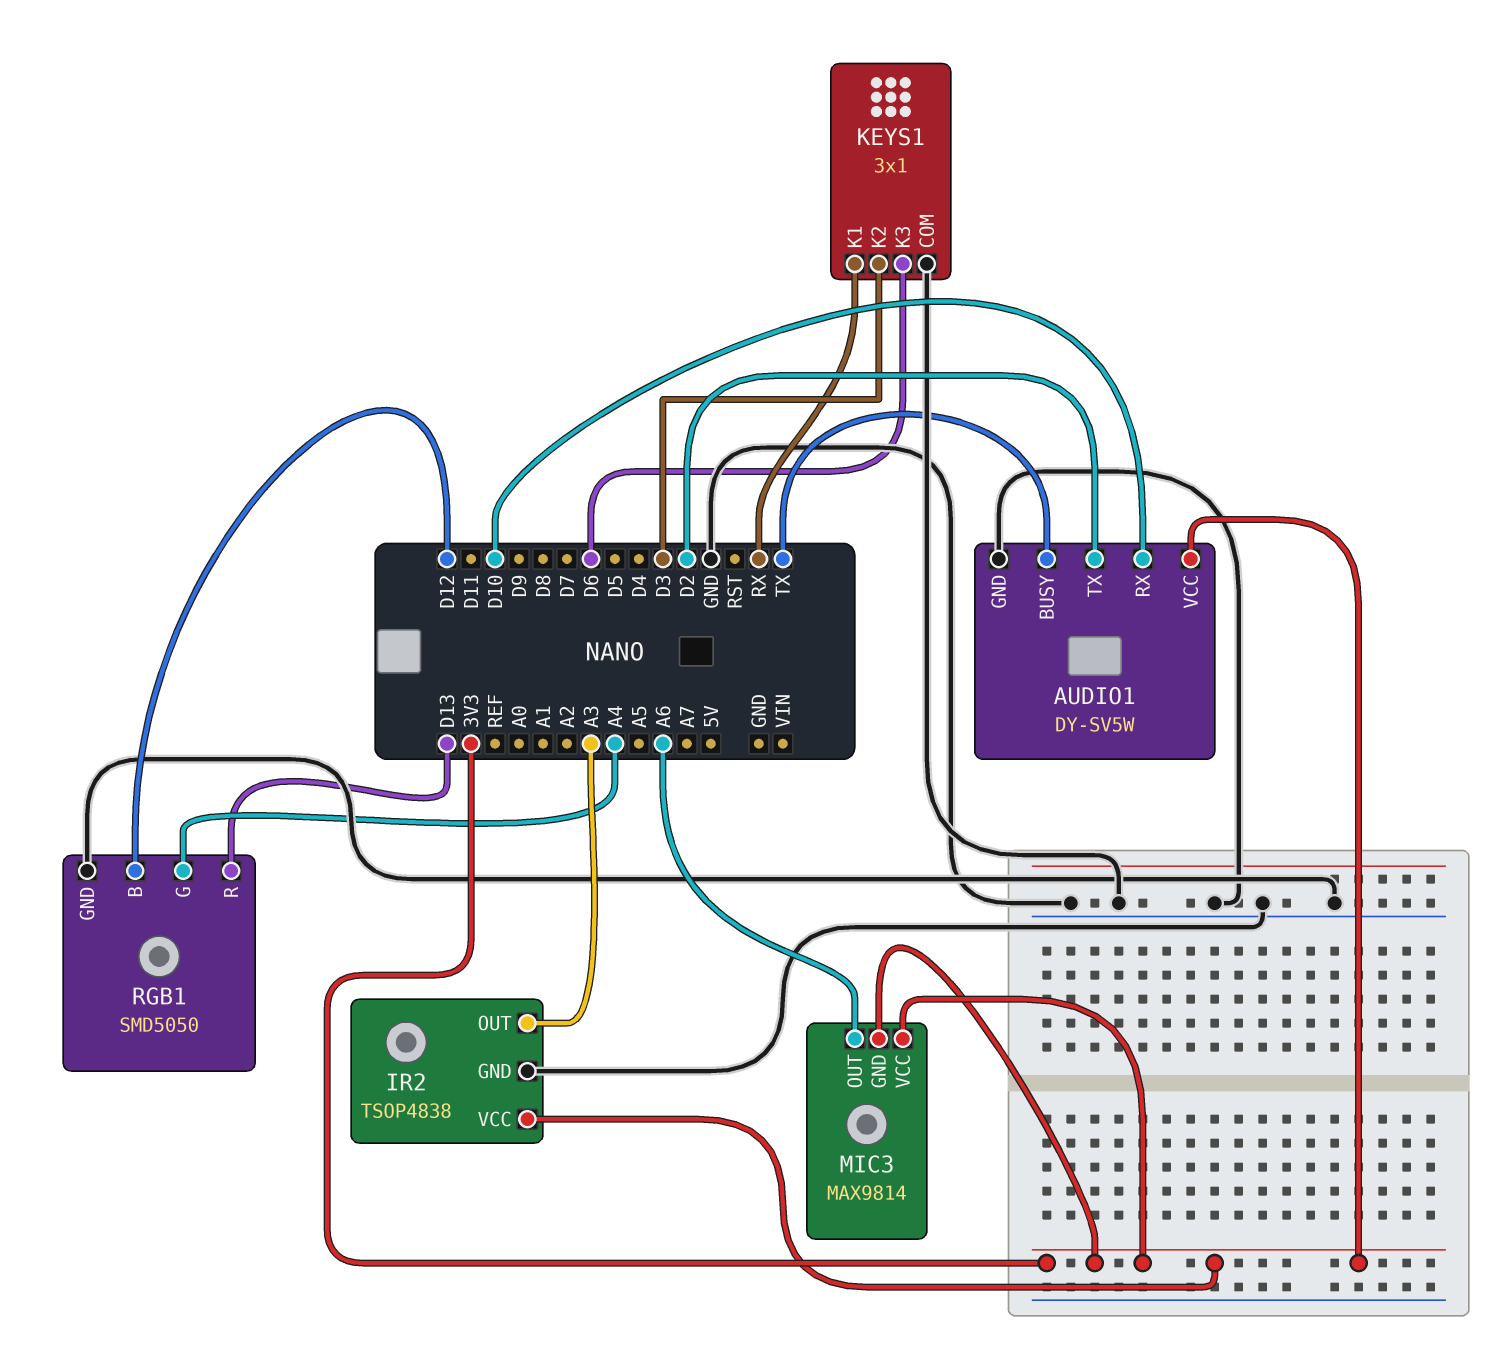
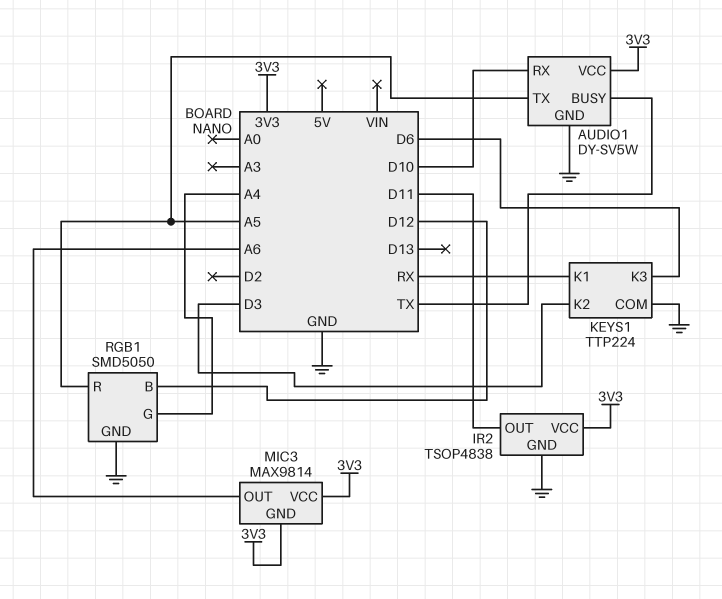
AUDIO1 pin TX: D2 -> A5
IR2 pin OUT: A3 -> D11
KEYS1: 3x1 -> TTP224
RGB1 pin R: D13 -> A5

